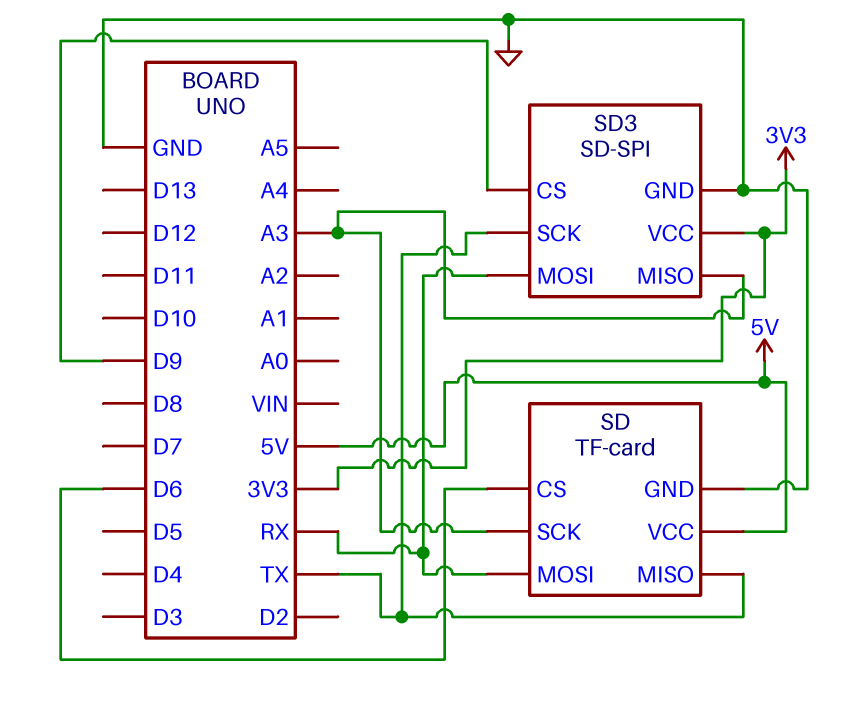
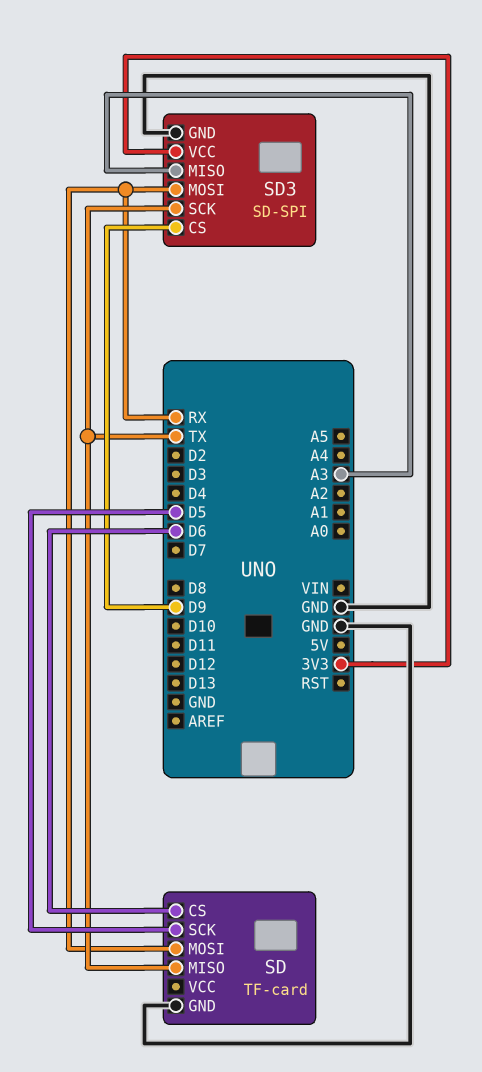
SD pin SCK: A3 -> D5
SD pin VCC: 5V -> none

